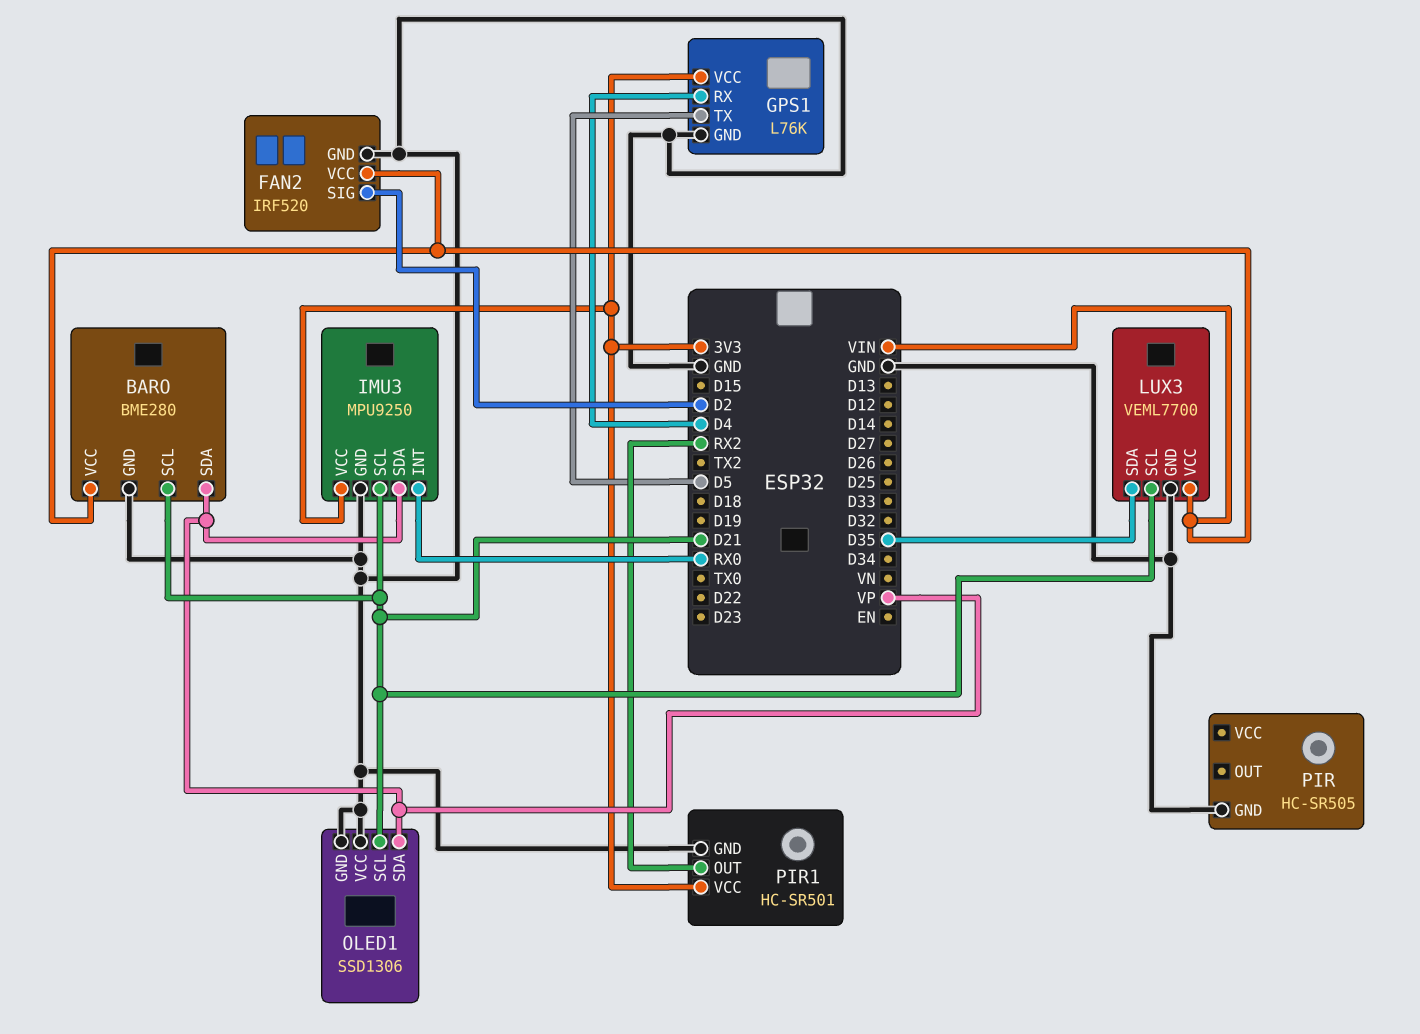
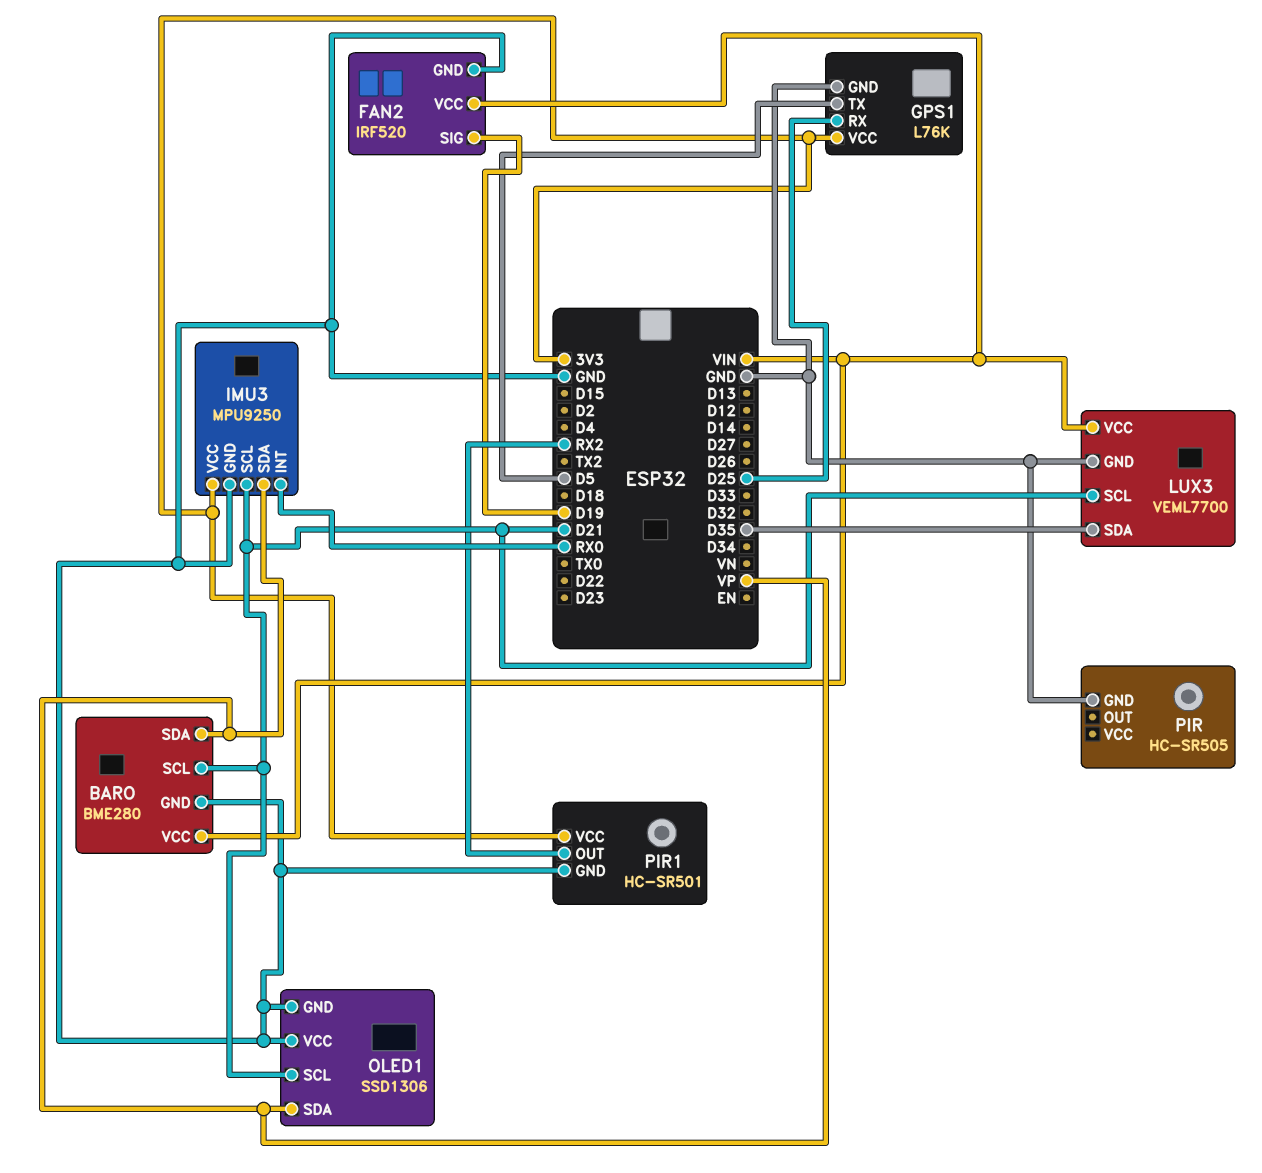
FAN2 pin SIG: D2 -> D19
GPS1 pin RX: D4 -> D25

